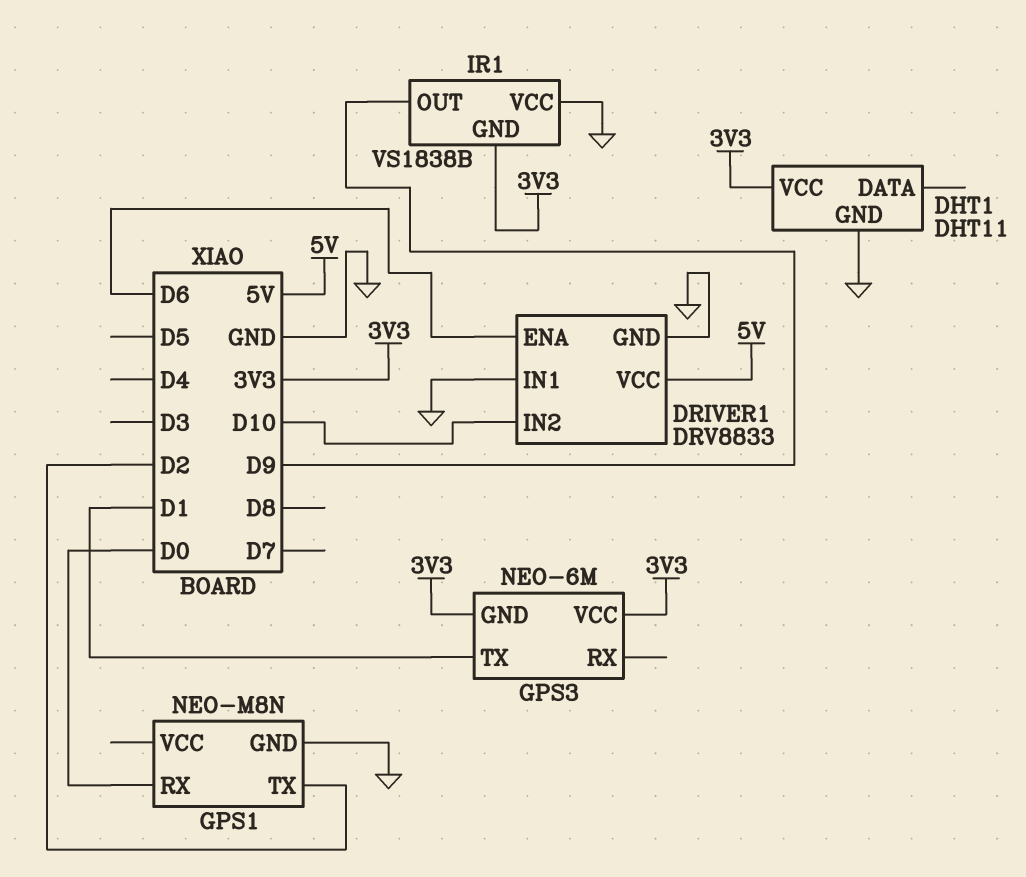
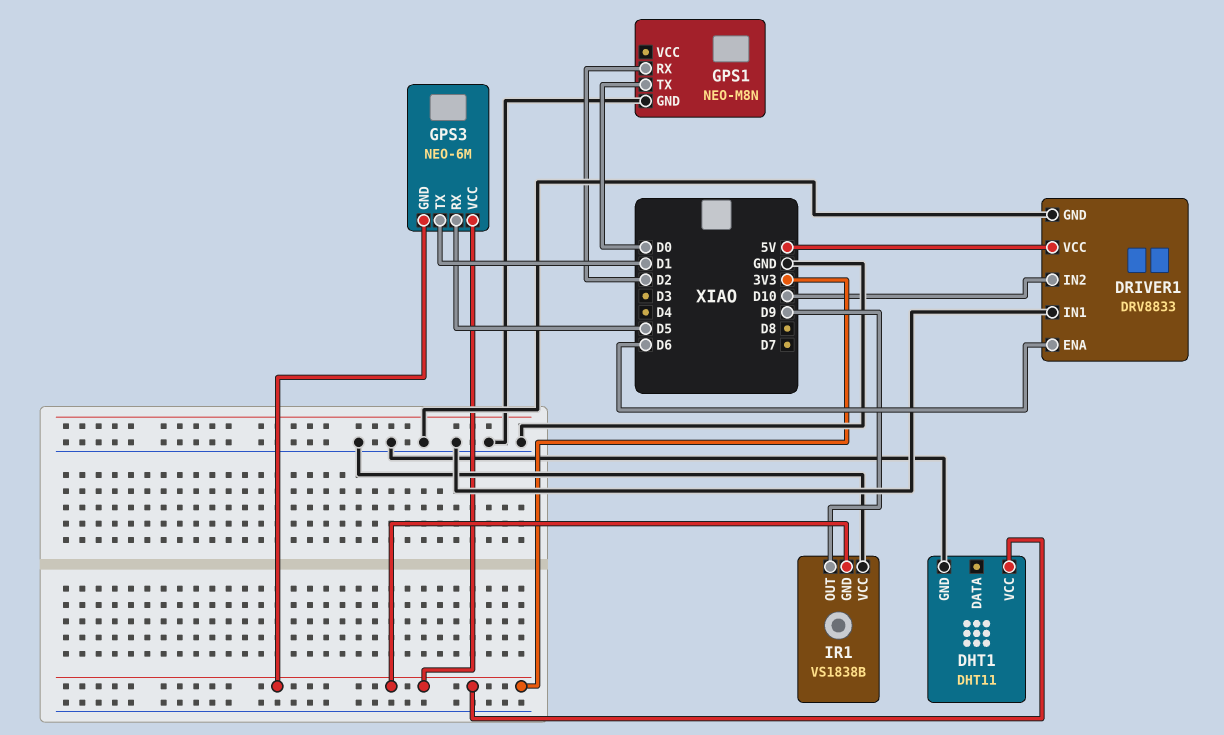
GPS1 pin RX: D0 -> D2
GPS1 pin TX: D2 -> D0
GPS3 pin RX: none -> D5

